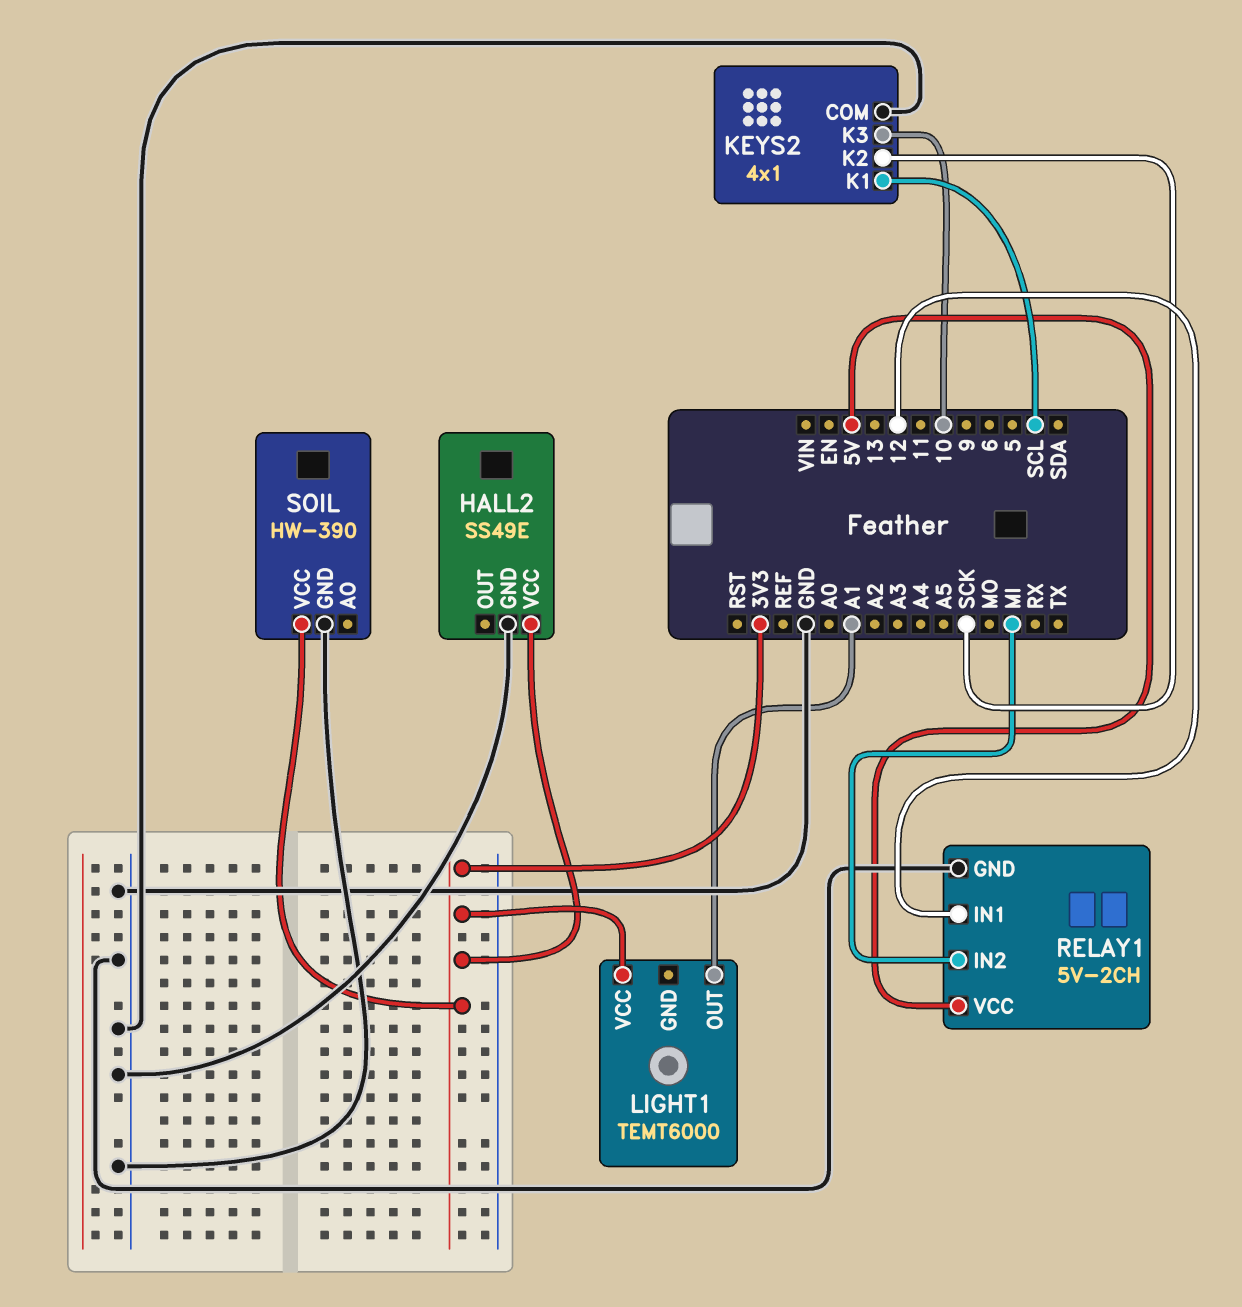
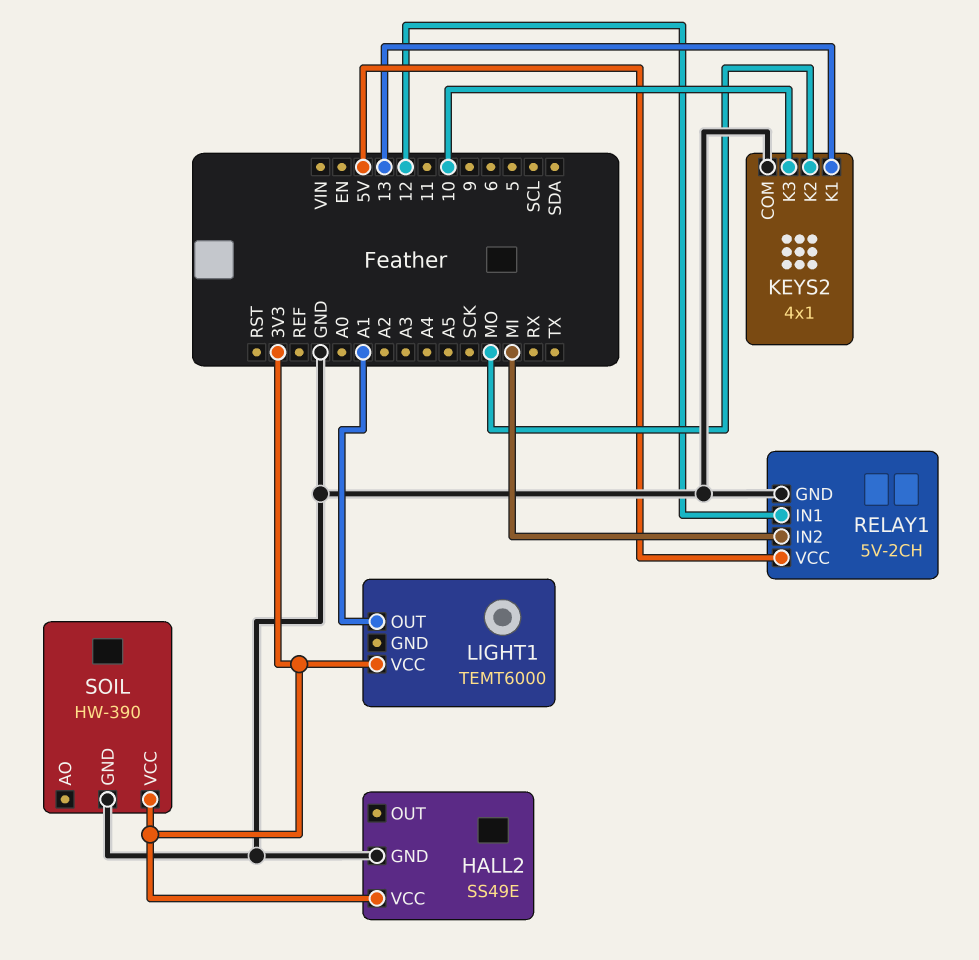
KEYS2 pin K1: SCL -> 13
KEYS2 pin K2: SCK -> MO

